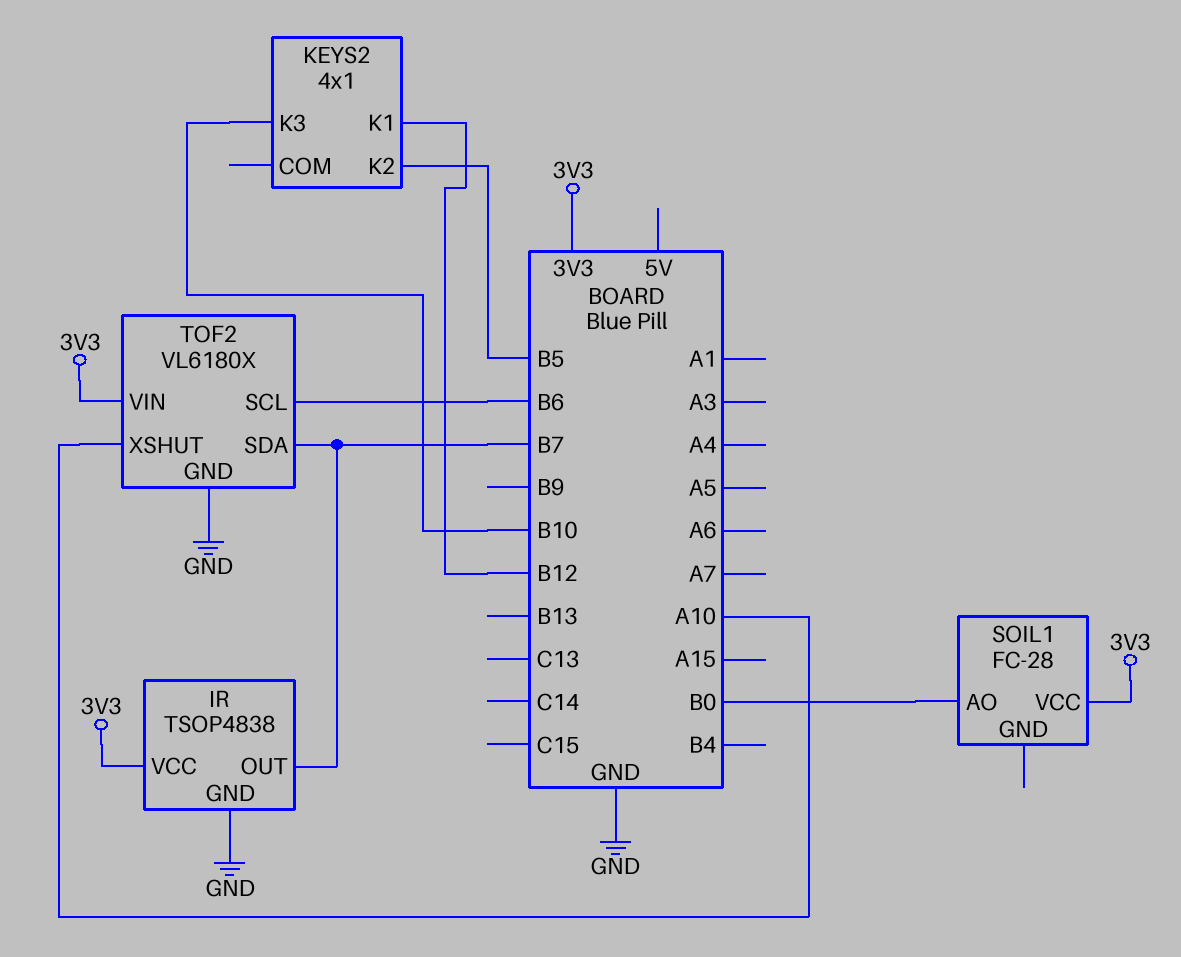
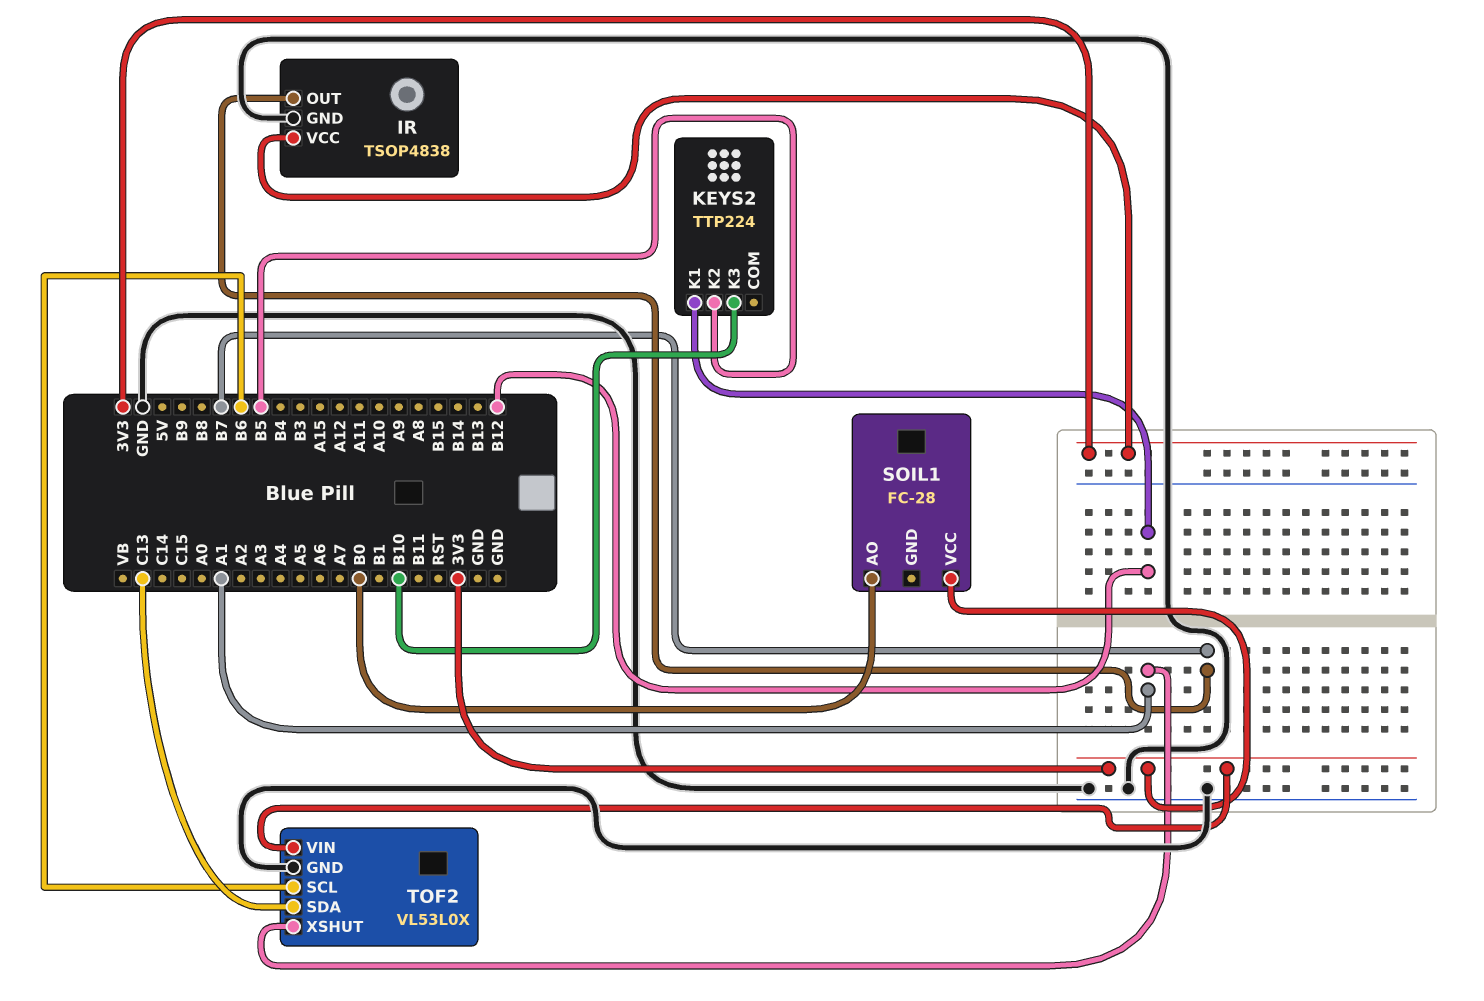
KEYS2: 4x1 -> TTP224
TOF2: VL6180X -> VL53L0X
TOF2 pin SDA: B7 -> C13
TOF2 pin XSHUT: A10 -> A1

